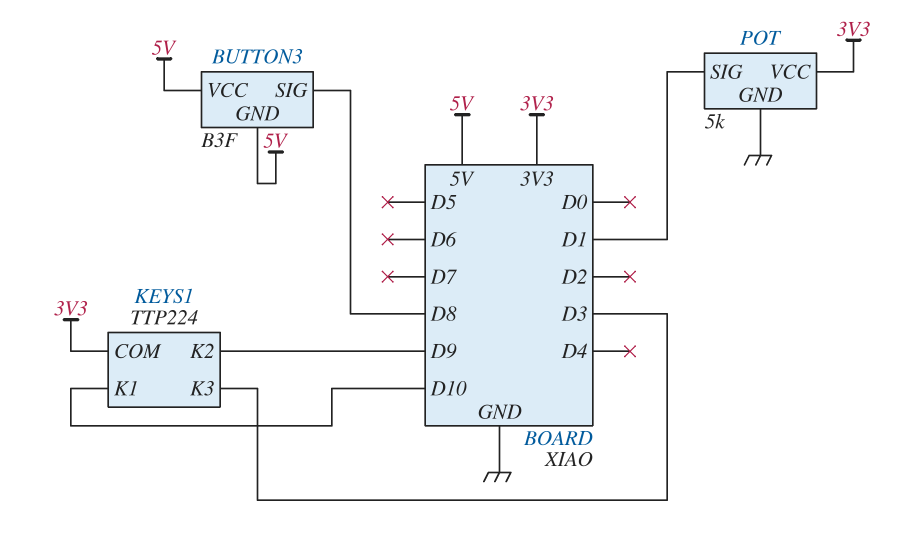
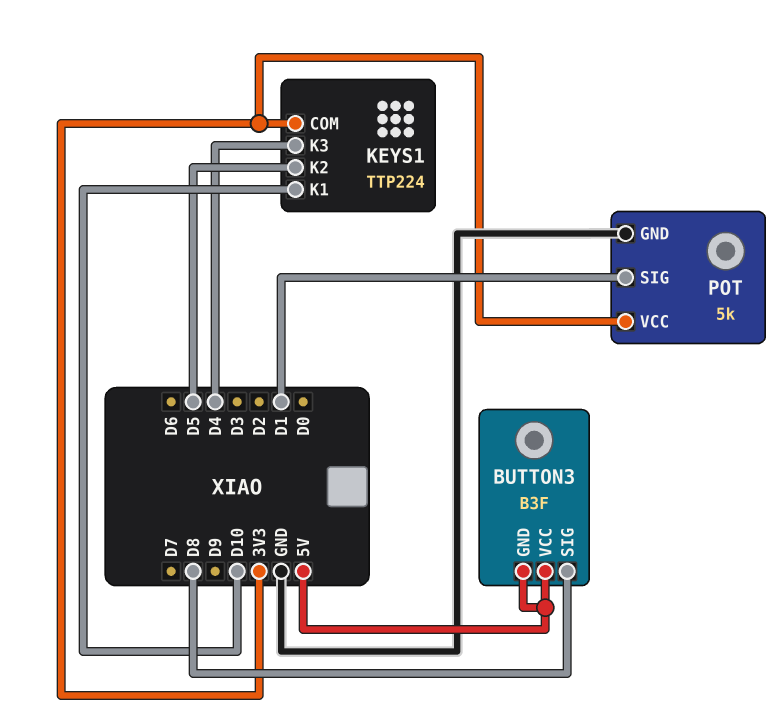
KEYS1 pin K2: D9 -> D5
KEYS1 pin K3: D3 -> D4

